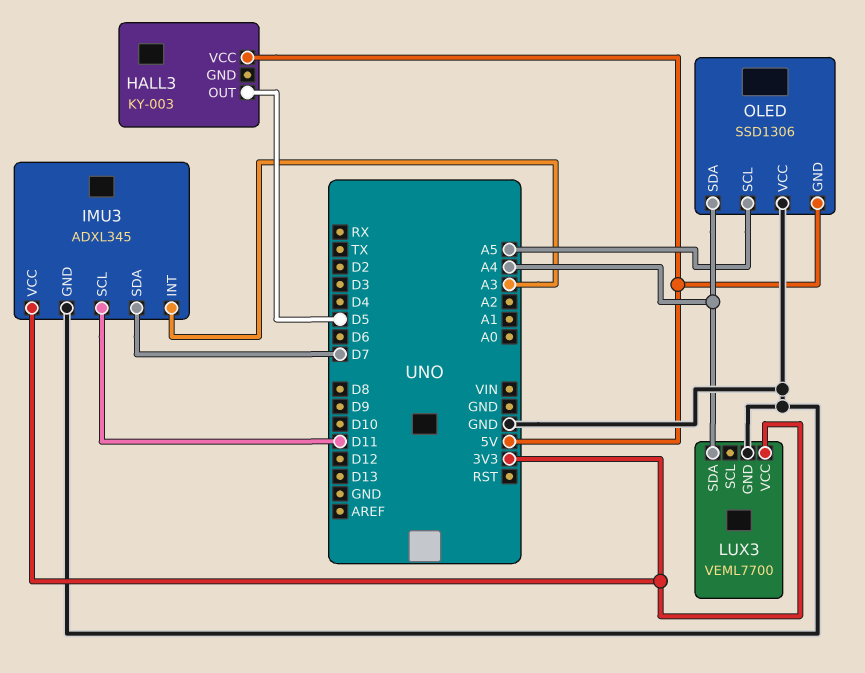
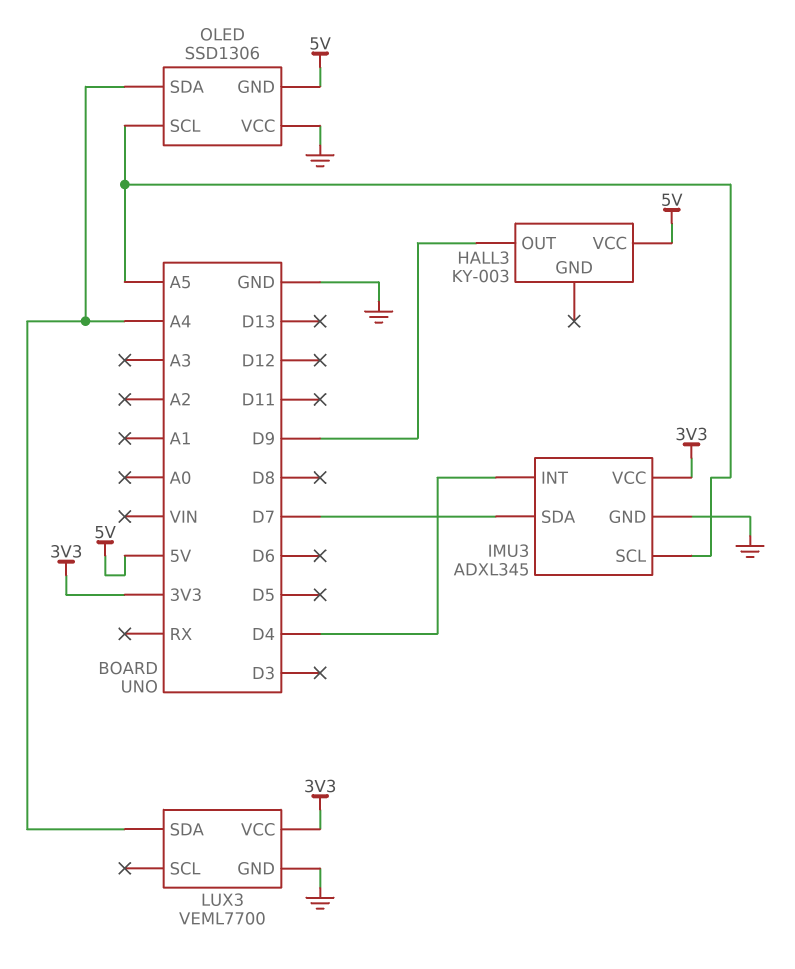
HALL3 pin OUT: D5 -> D9
IMU3 pin INT: A3 -> D4
IMU3 pin SCL: D11 -> A5

